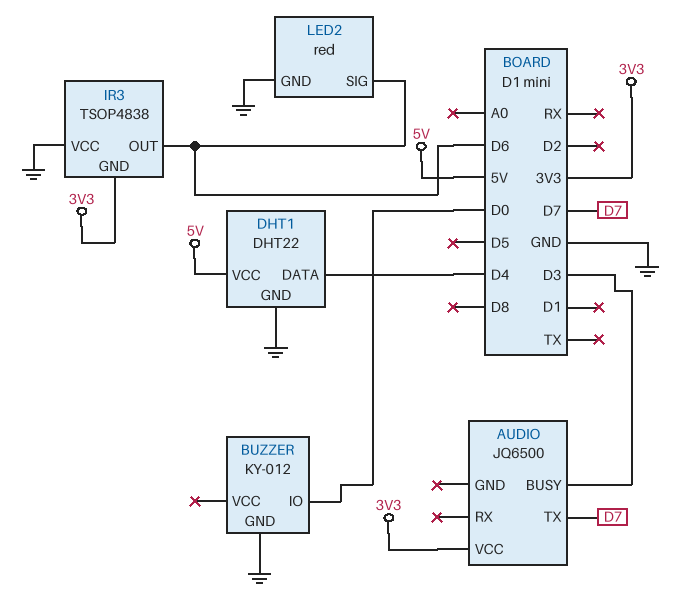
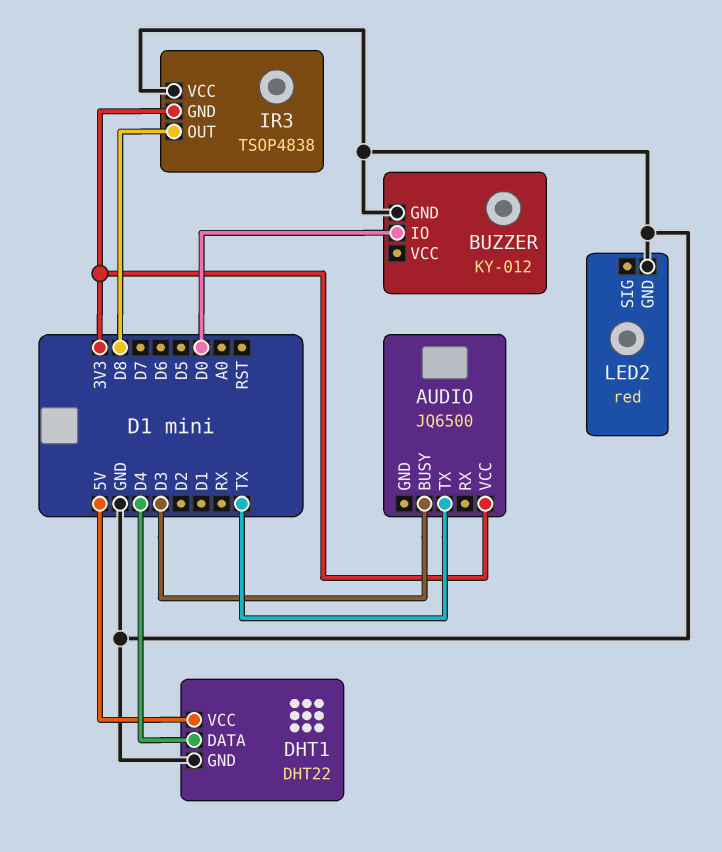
AUDIO pin TX: D7 -> TX
IR3 pin OUT: D6 -> D8
LED2 pin SIG: D6 -> none

